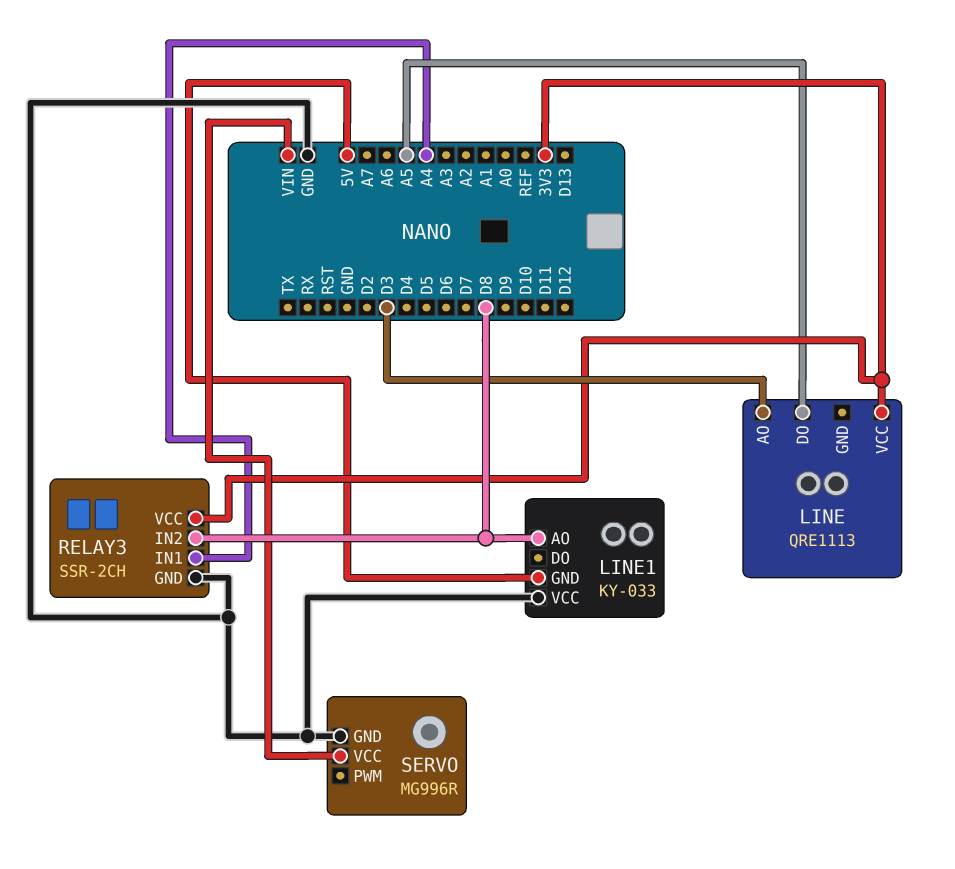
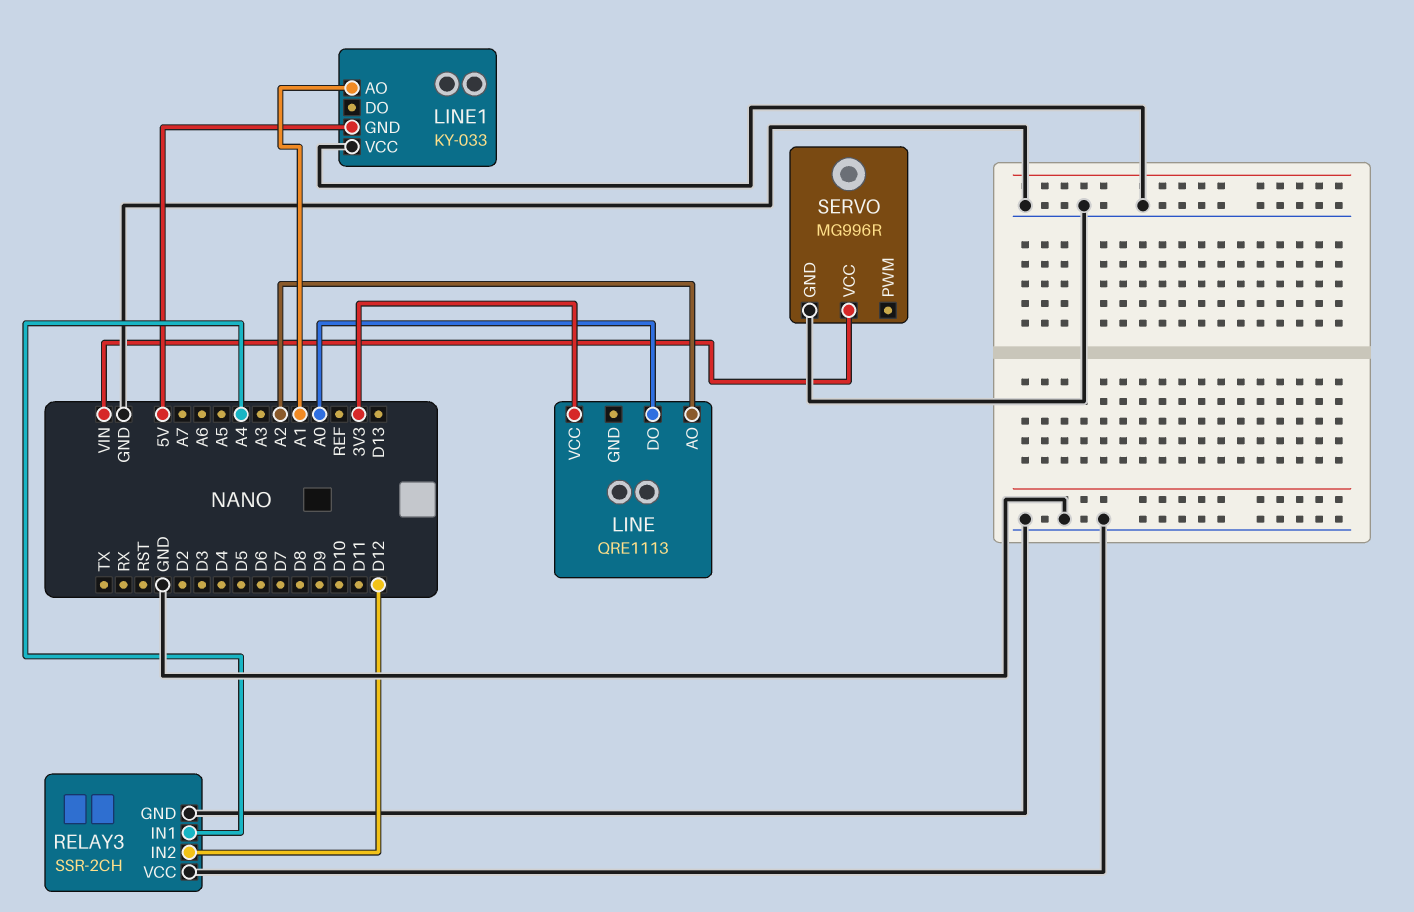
LINE pin AO: D3 -> A2
LINE pin DO: A5 -> A0
LINE1 pin AO: D8 -> A1
RELAY3 pin IN2: D8 -> D12
RELAY3 pin VCC: 3V3 -> GND

